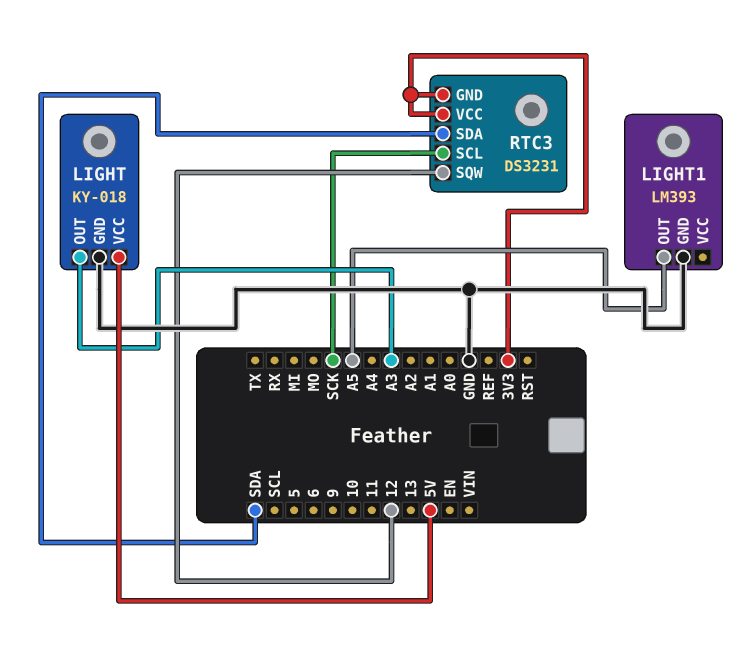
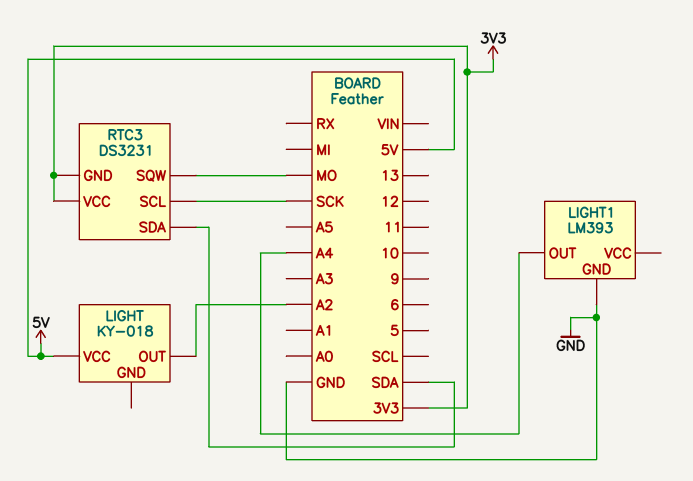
LIGHT pin GND: GND -> none
LIGHT pin OUT: A3 -> A2
LIGHT1 pin OUT: A5 -> A4
RTC3 pin SQW: 12 -> MO

